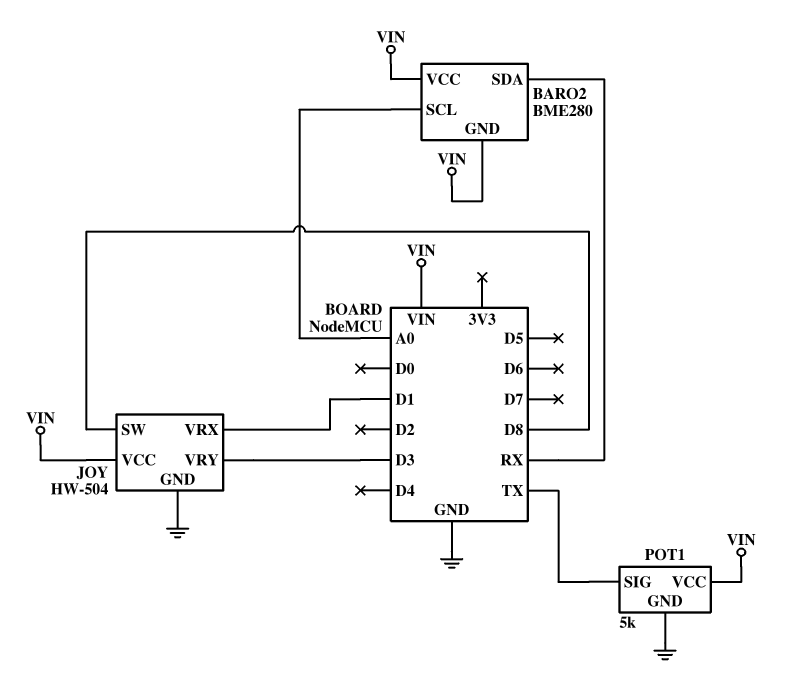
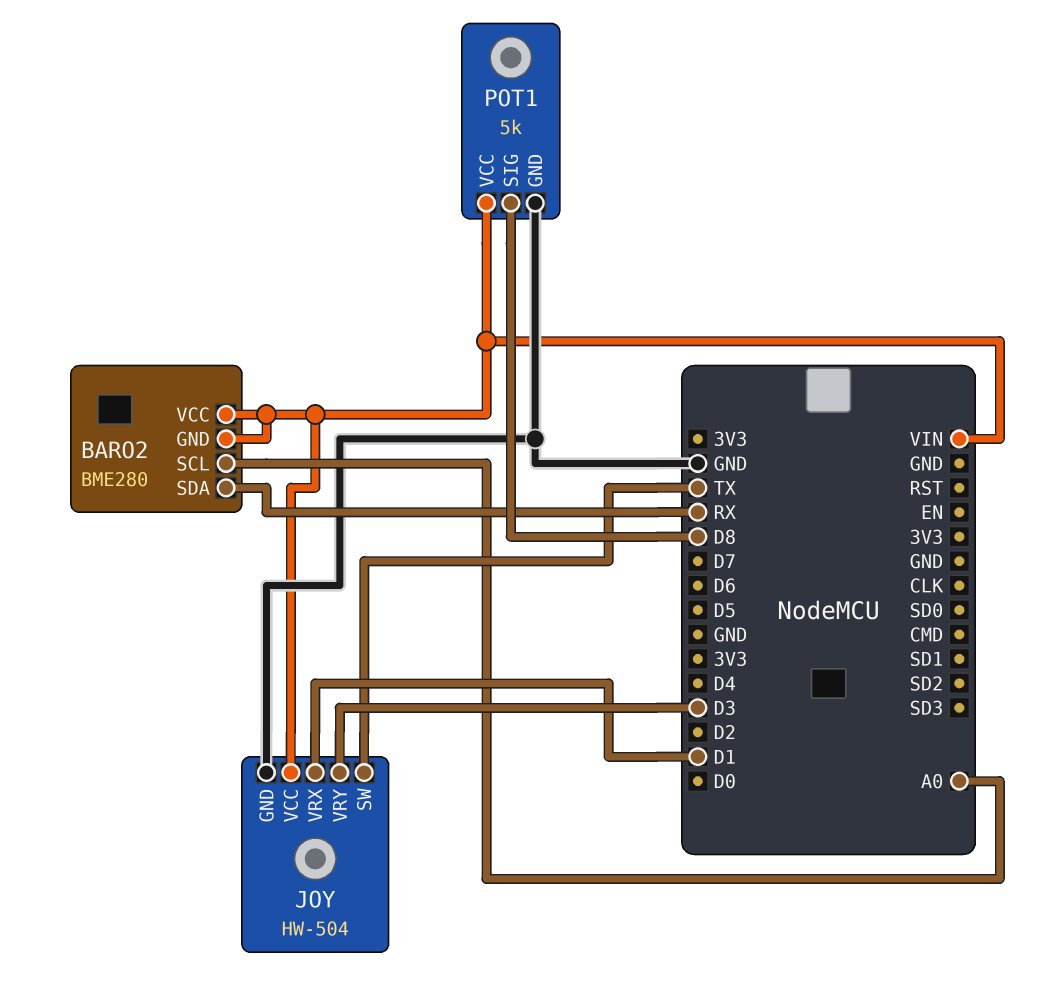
JOY pin SW: D8 -> TX
POT1 pin SIG: TX -> D8

